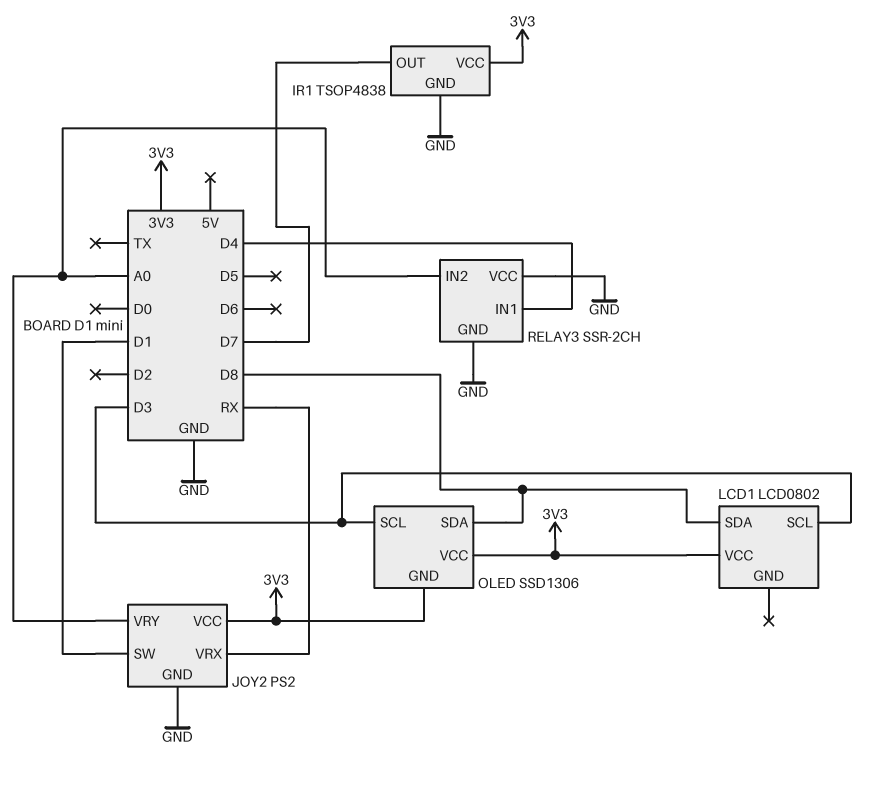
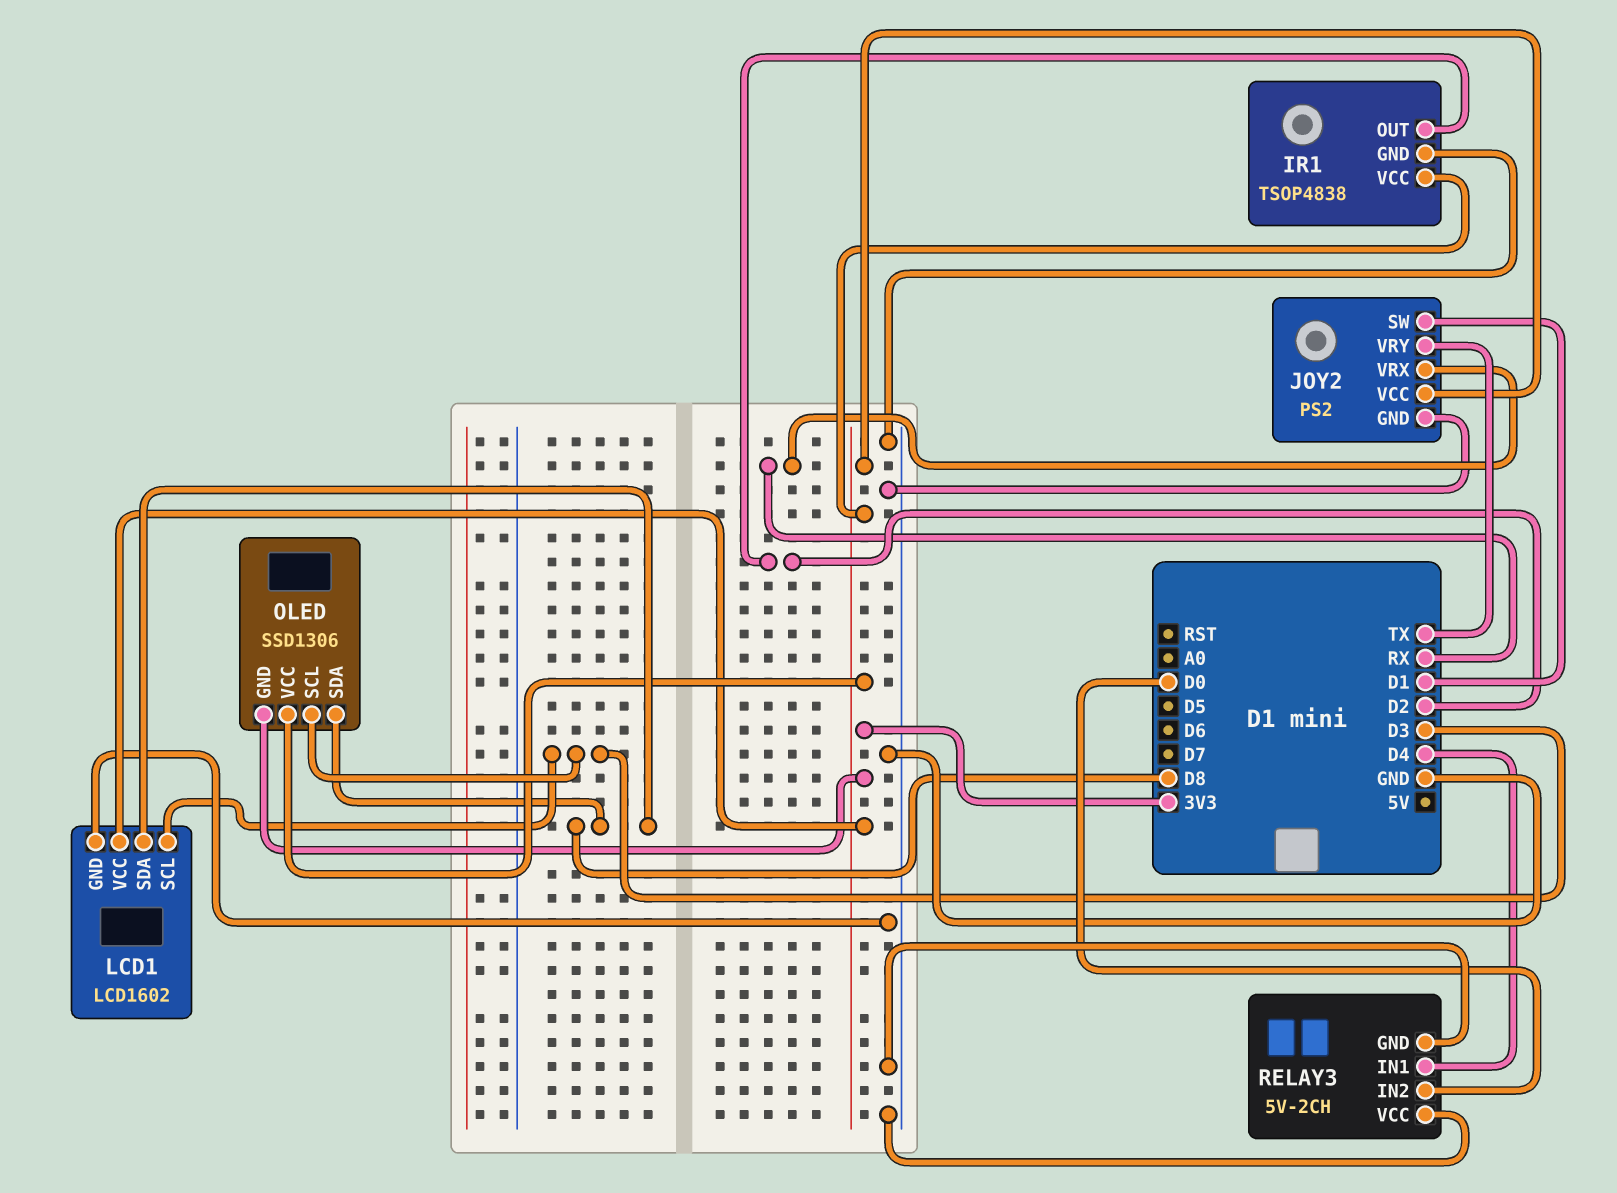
IR1 pin OUT: D7 -> D2
JOY2 pin VRY: A0 -> TX
LCD1: LCD0802 -> LCD1602
LCD1 pin GND: none -> GND
RELAY3: SSR-2CH -> 5V-2CH
RELAY3 pin IN2: A0 -> D0

